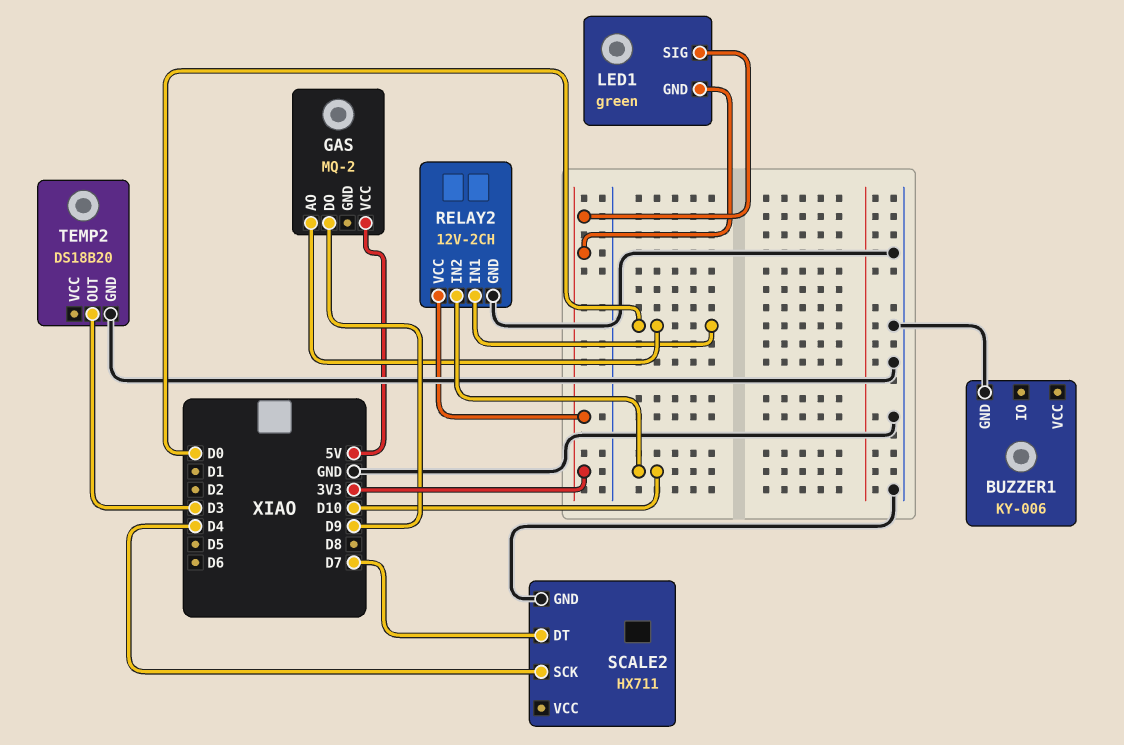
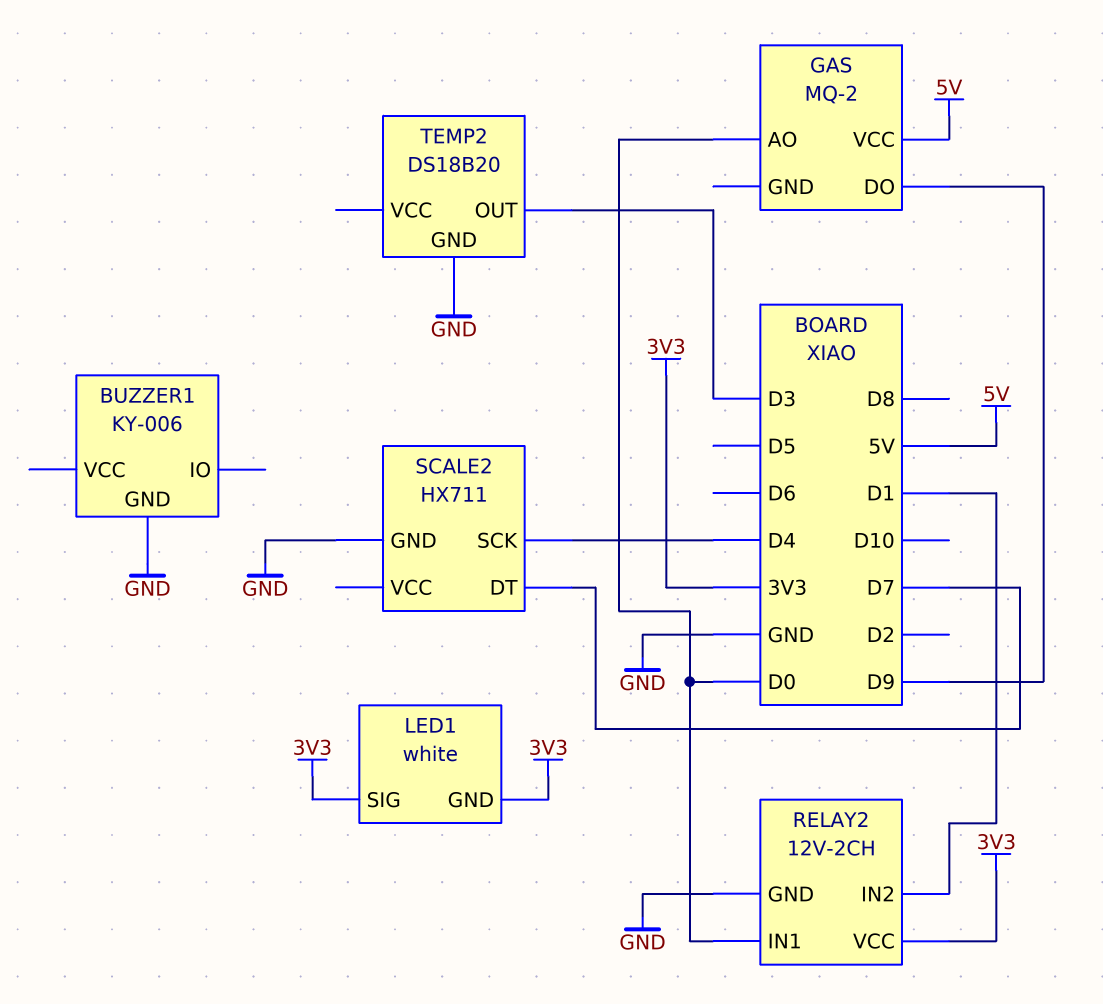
LED1: green -> white
RELAY2 pin IN2: D10 -> D1

